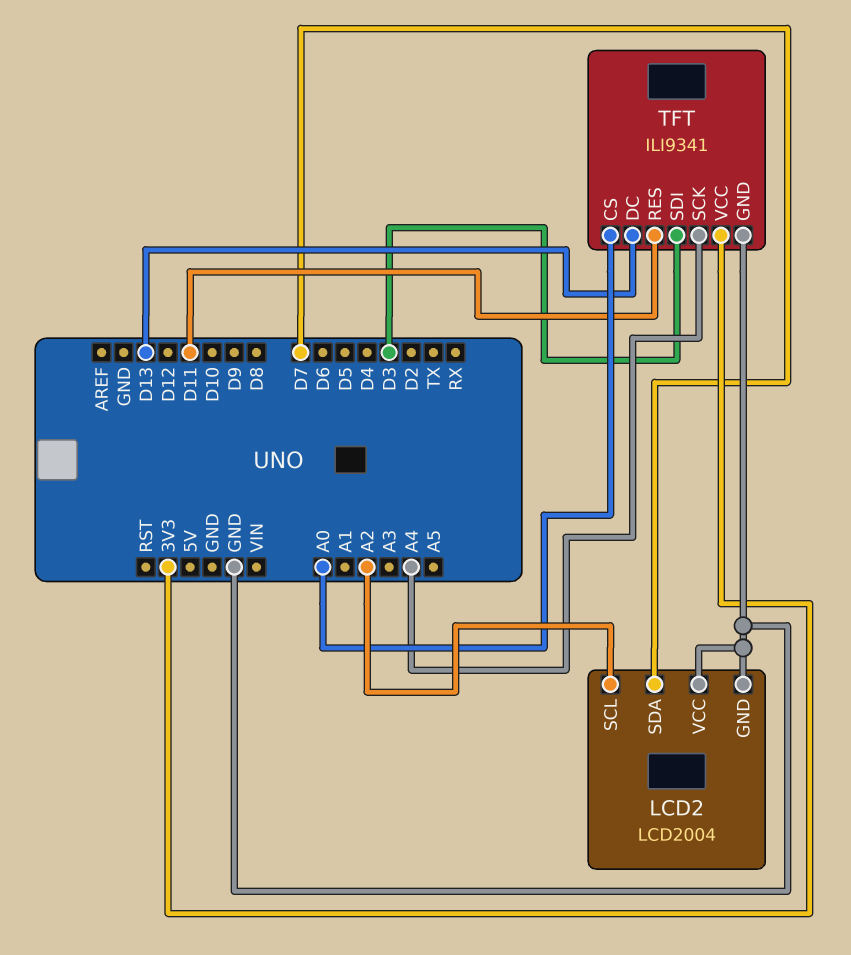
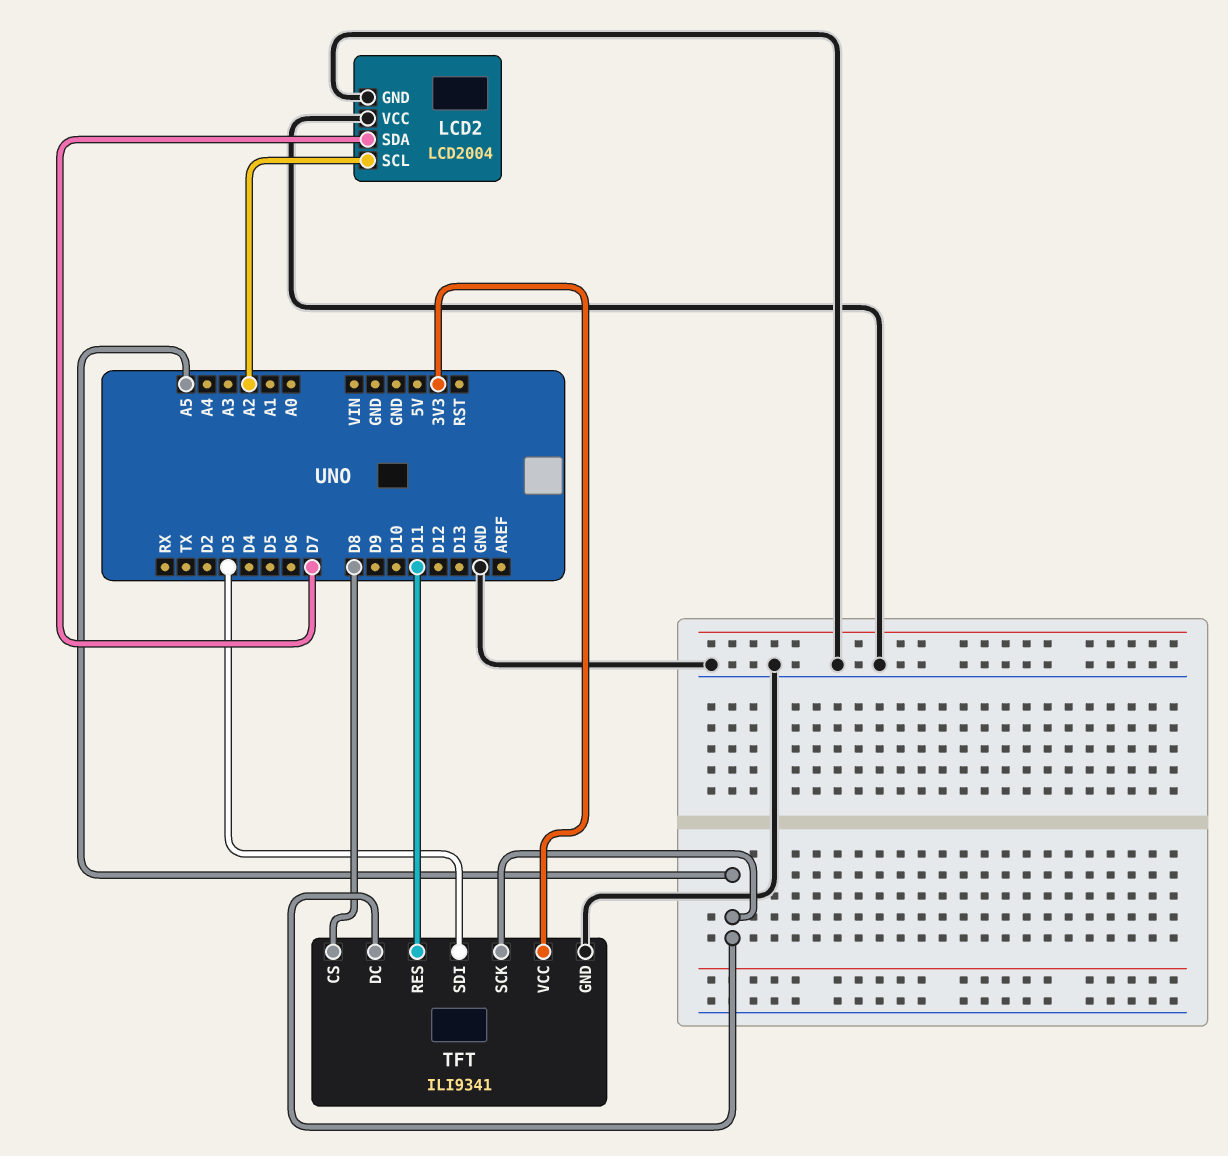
TFT pin CS: A0 -> D8
TFT pin DC: D13 -> A5
TFT pin SCK: A4 -> A5

